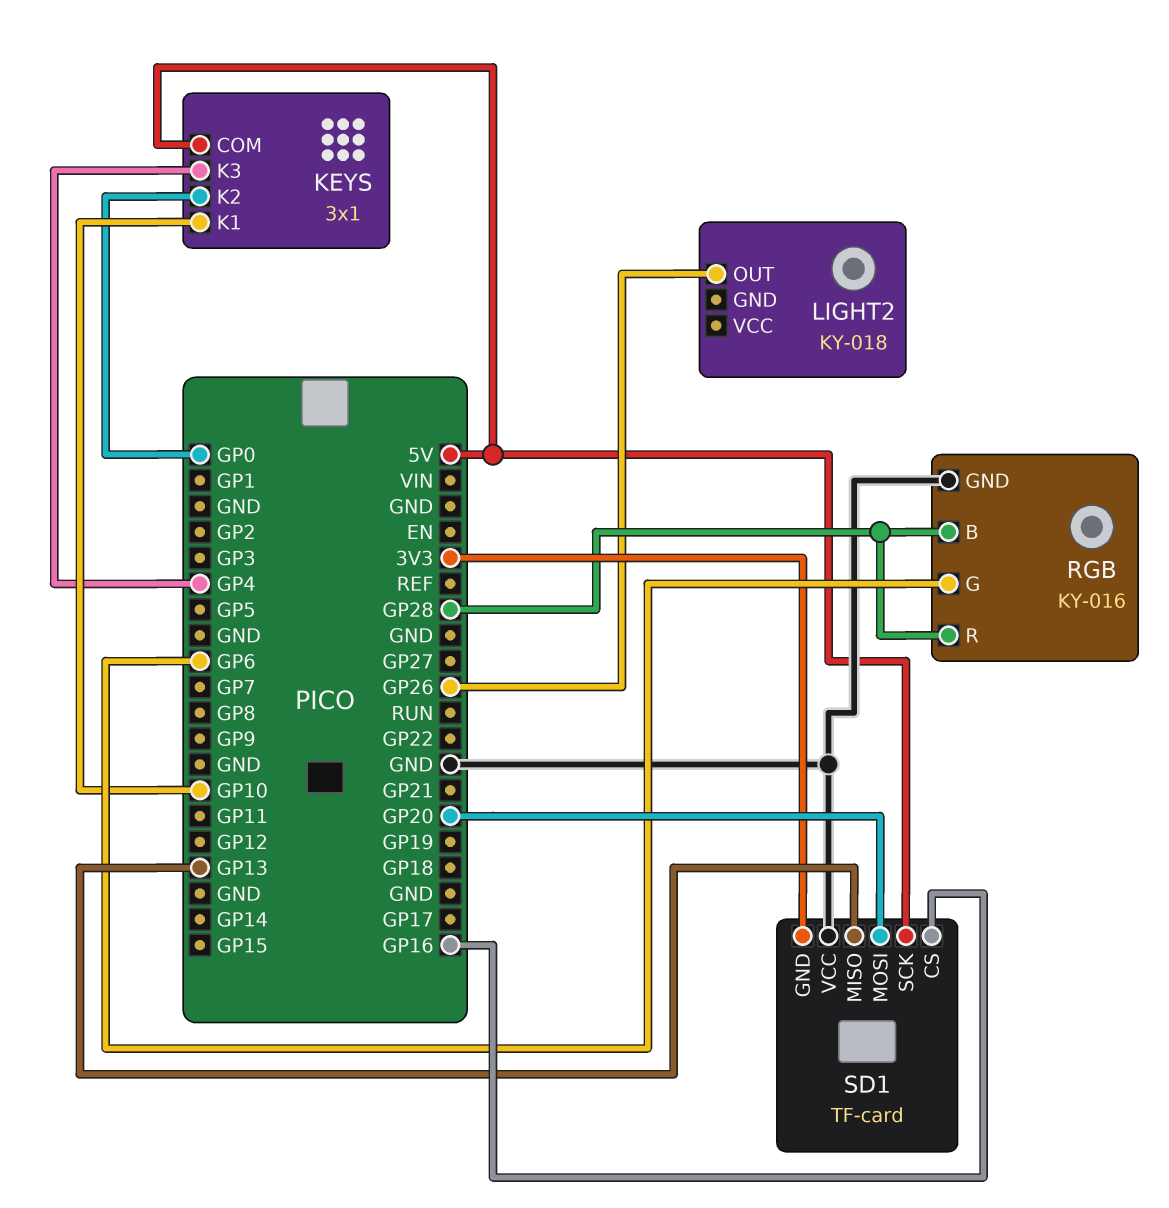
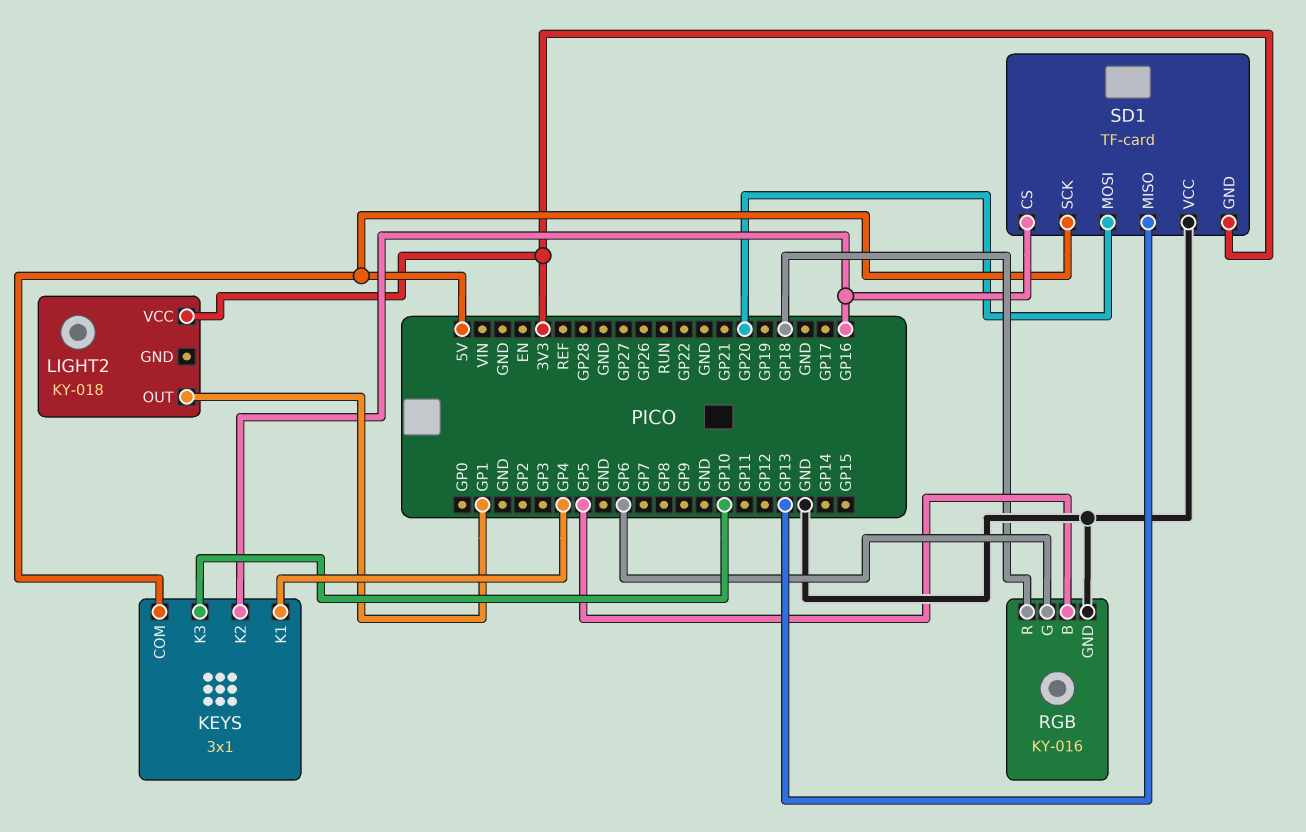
KEYS pin K1: GP10 -> GP4
KEYS pin K2: GP0 -> GP16
KEYS pin K3: GP4 -> GP10
LIGHT2 pin OUT: GP26 -> GP1
LIGHT2 pin VCC: none -> 3V3
RGB pin B: GP28 -> GP5
RGB pin R: GP28 -> GP18

